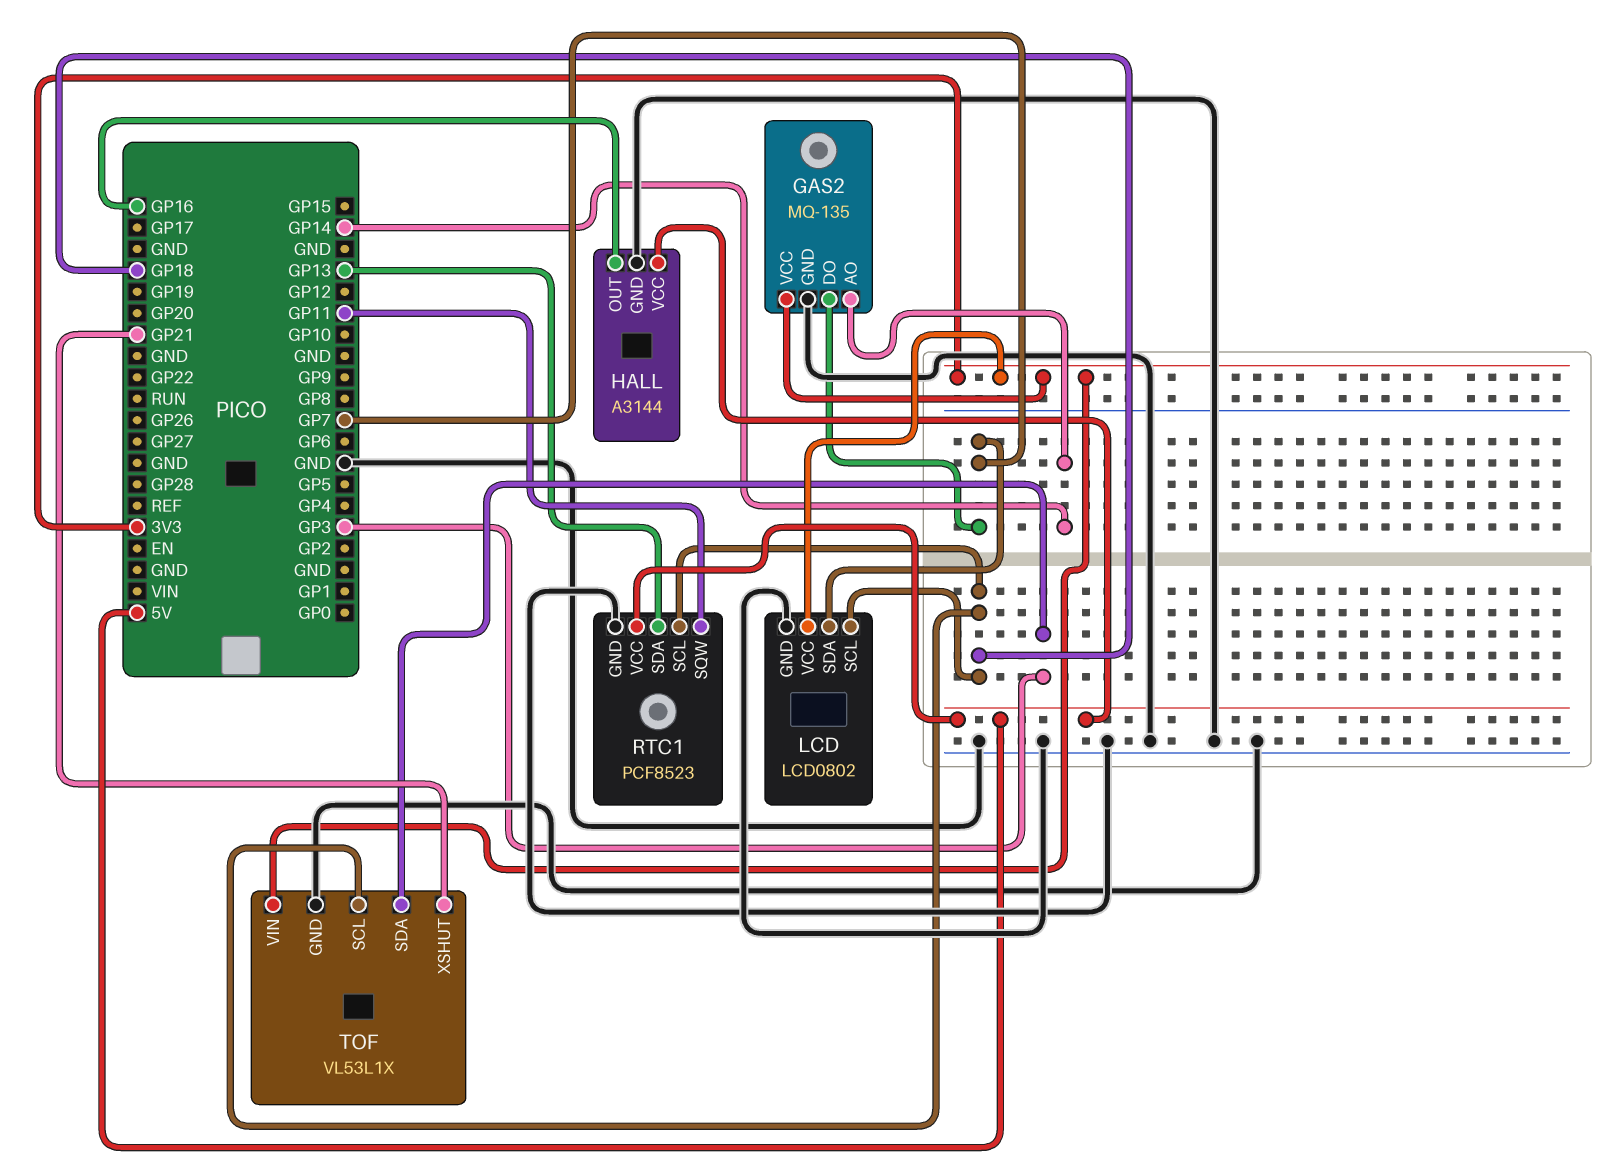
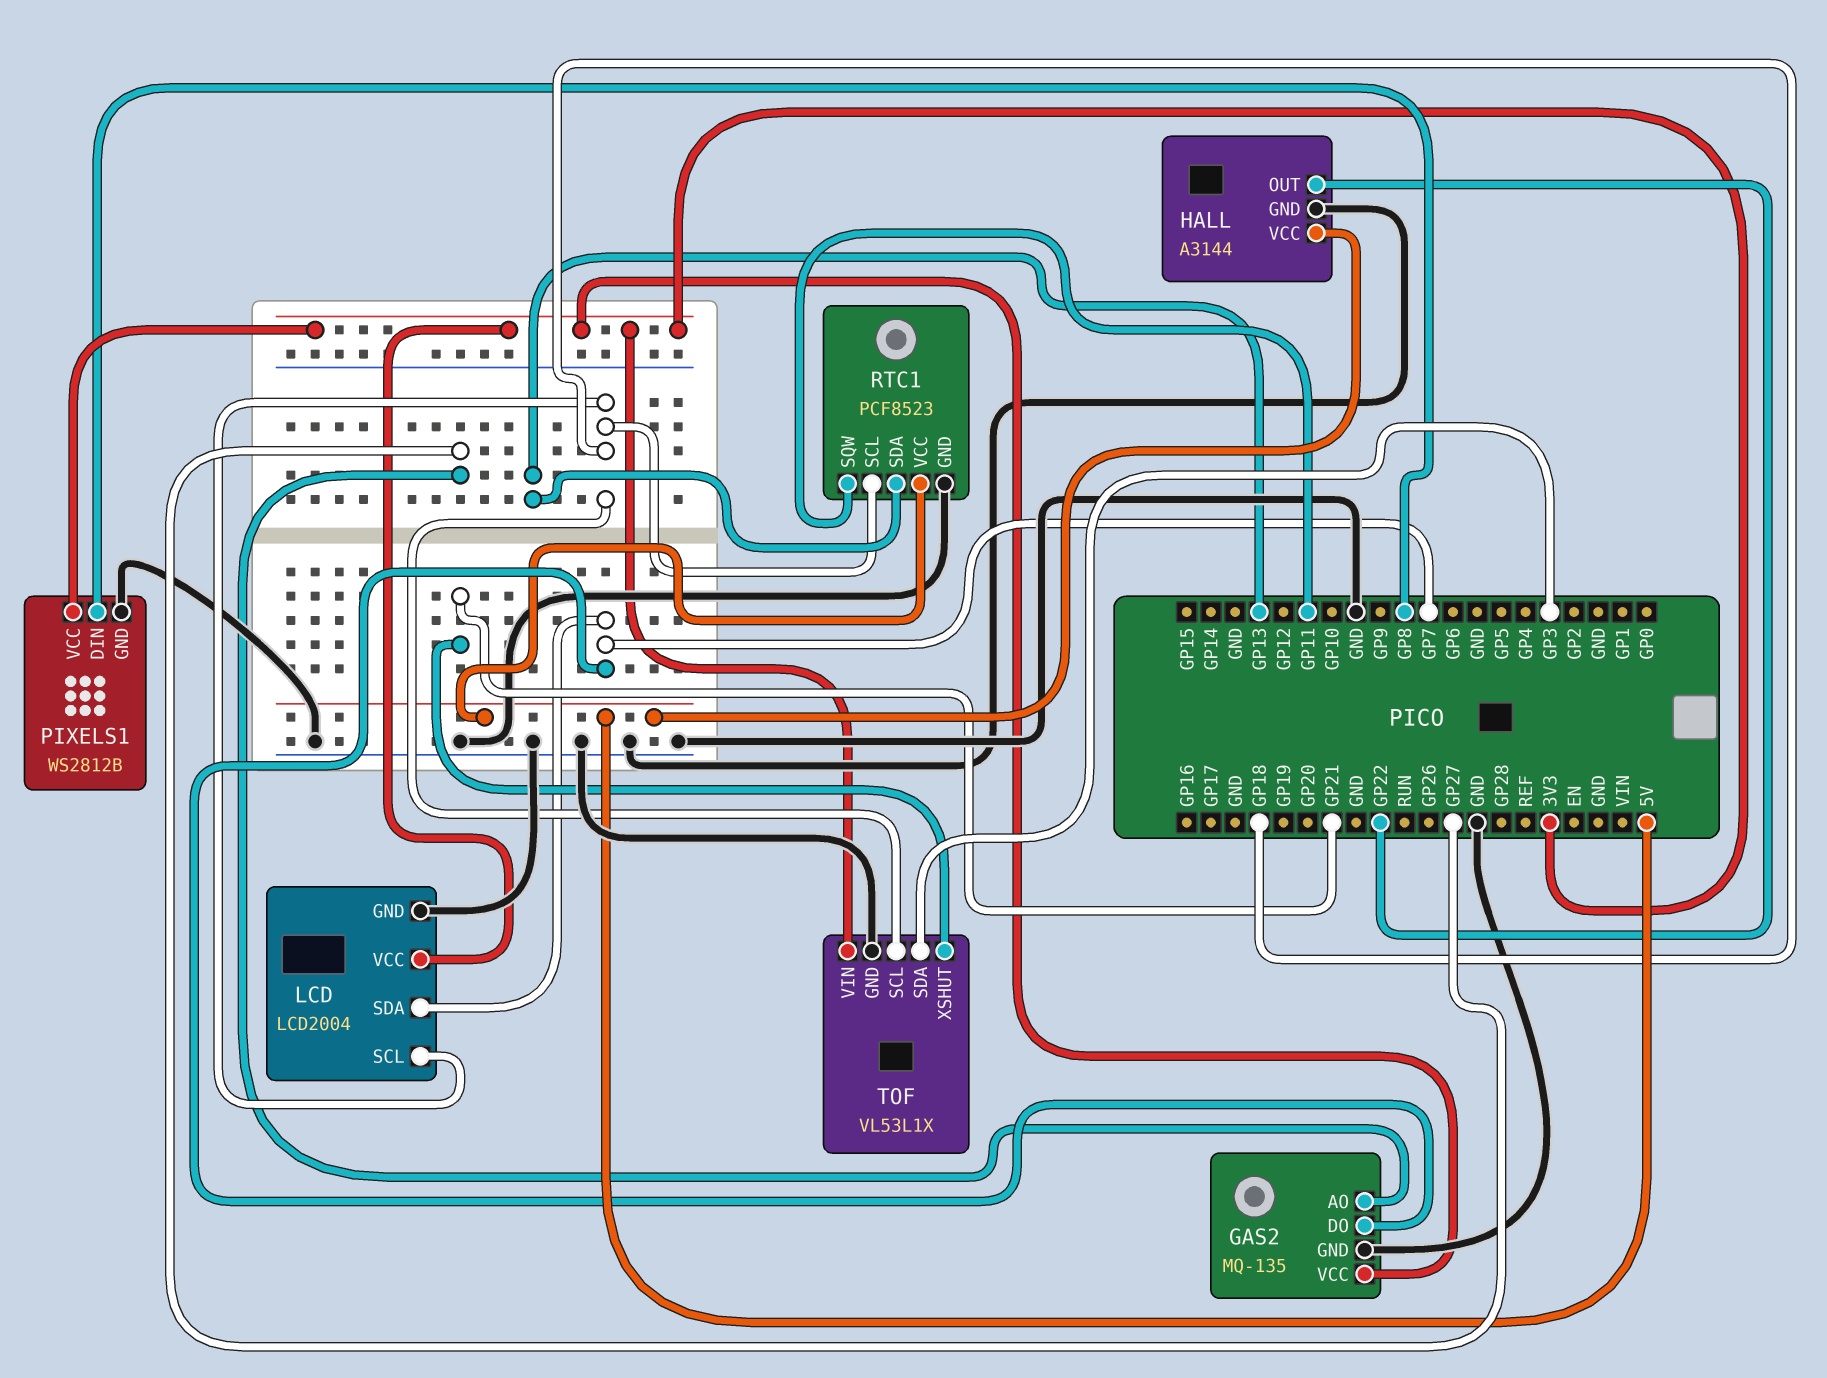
GAS2 pin AO: GP14 -> GP27
HALL pin OUT: GP16 -> GP22
LCD: LCD0802 -> LCD2004
PIXELS1: none -> WS2812B
PIXELS1 pin DIN: none -> GP8
PIXELS1 pin GND: none -> GND
PIXELS1 pin VCC: none -> 3V3

